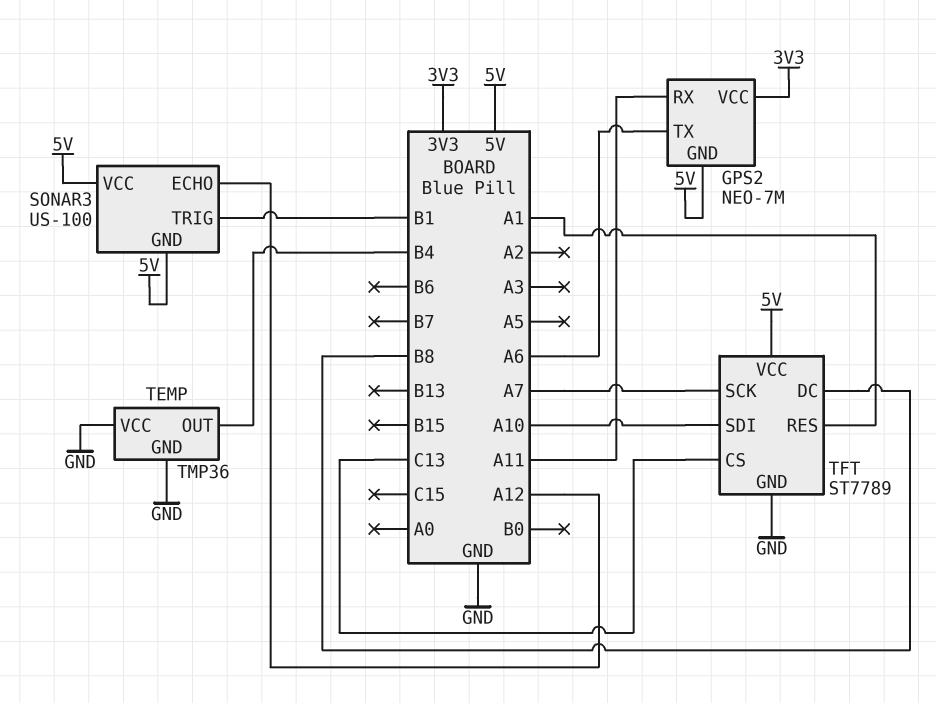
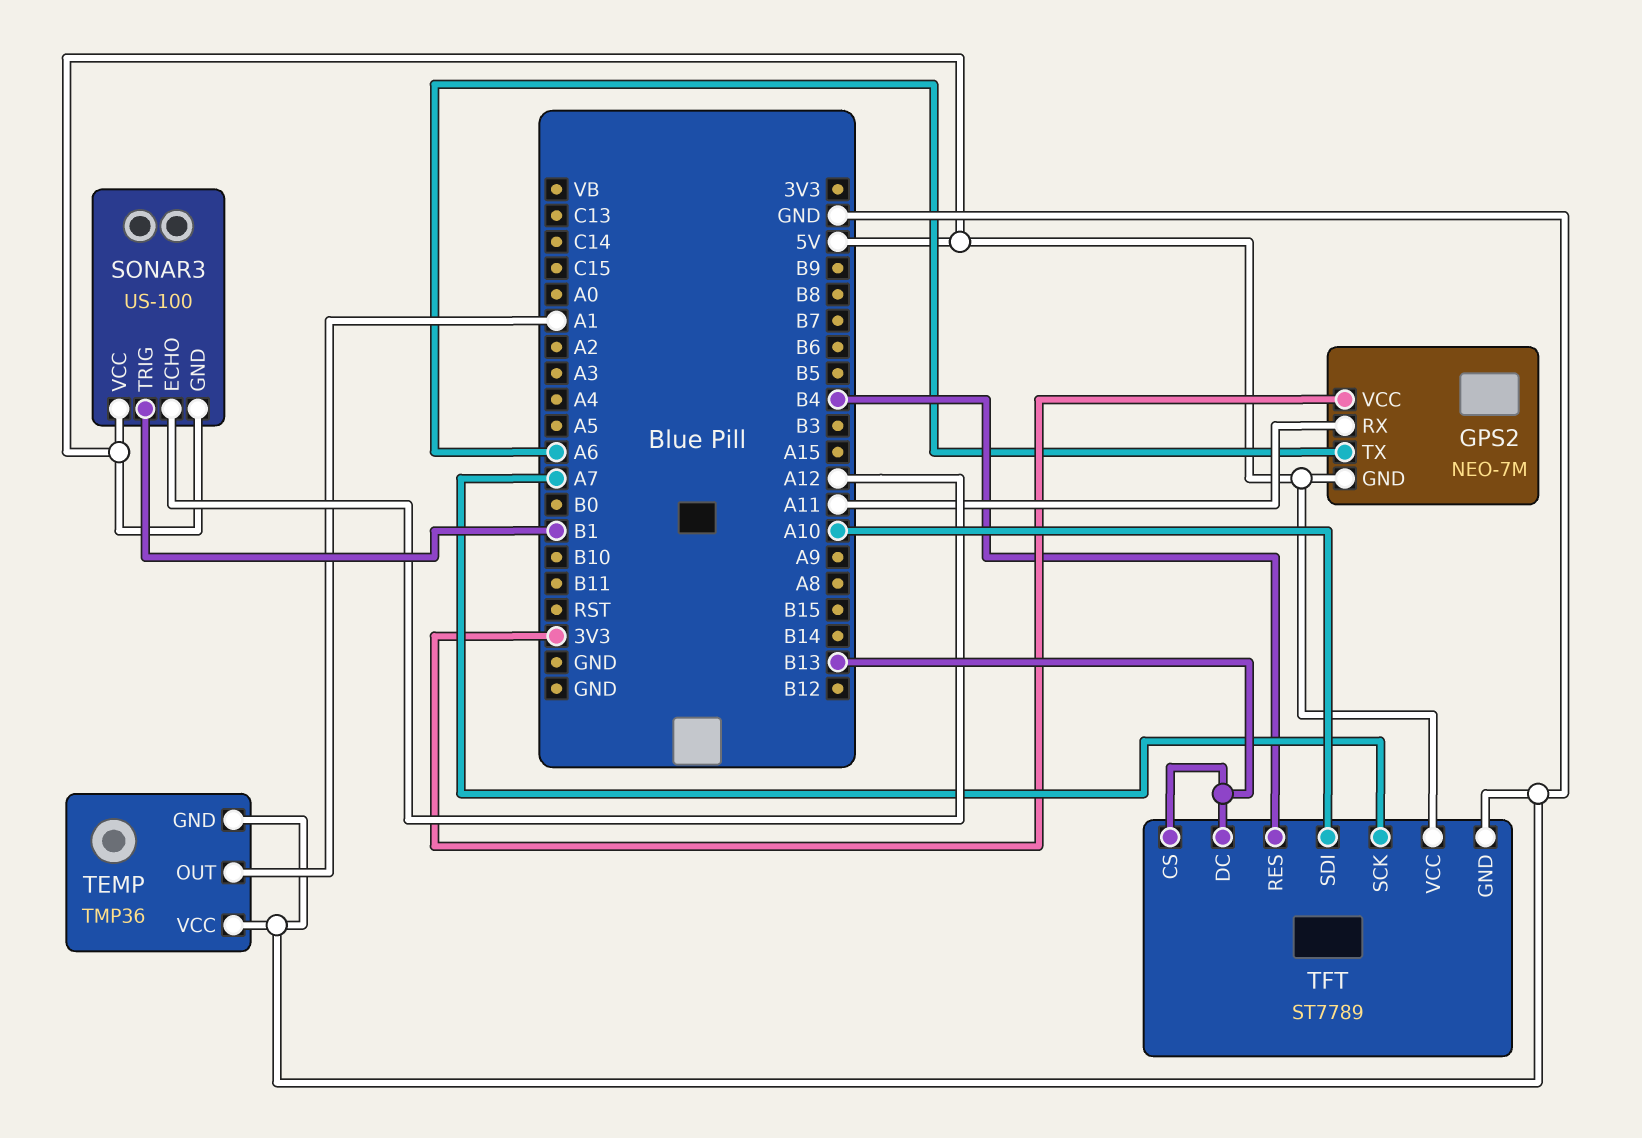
TEMP pin OUT: B4 -> A1
TFT pin CS: C13 -> B13
TFT pin DC: B8 -> B13
TFT pin RES: A1 -> B4

